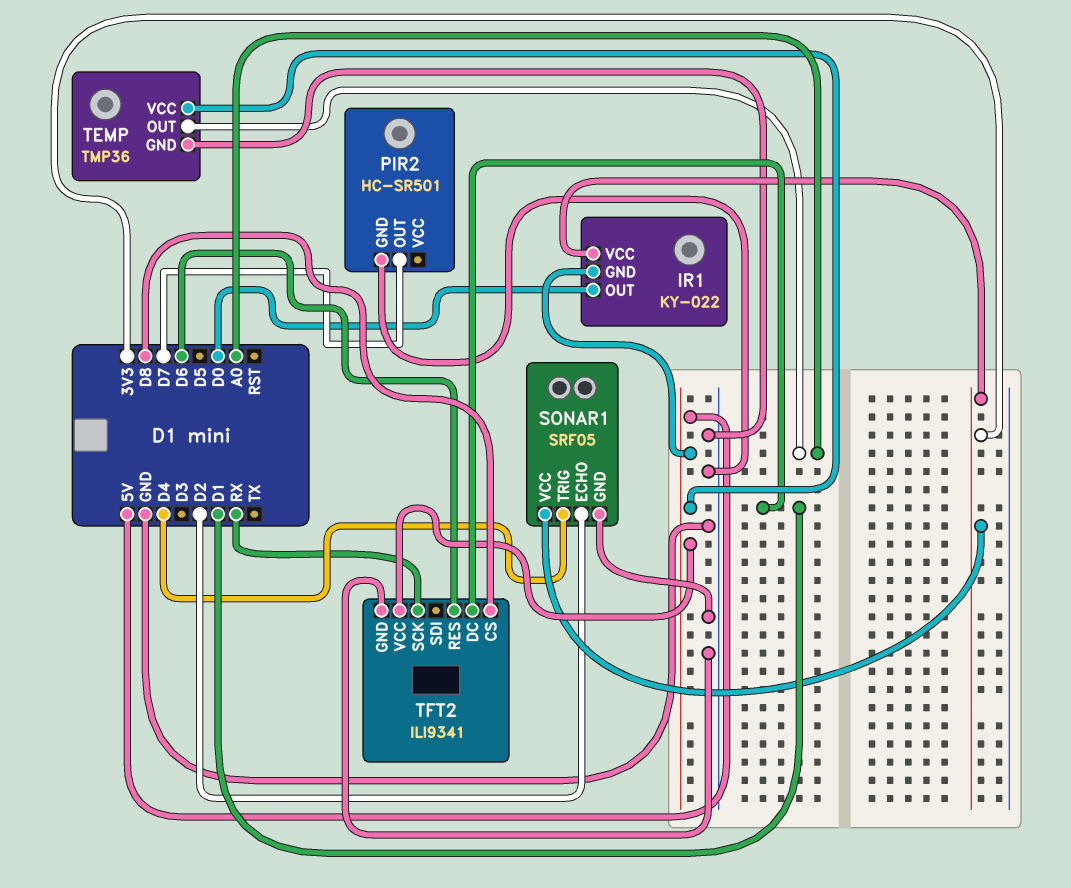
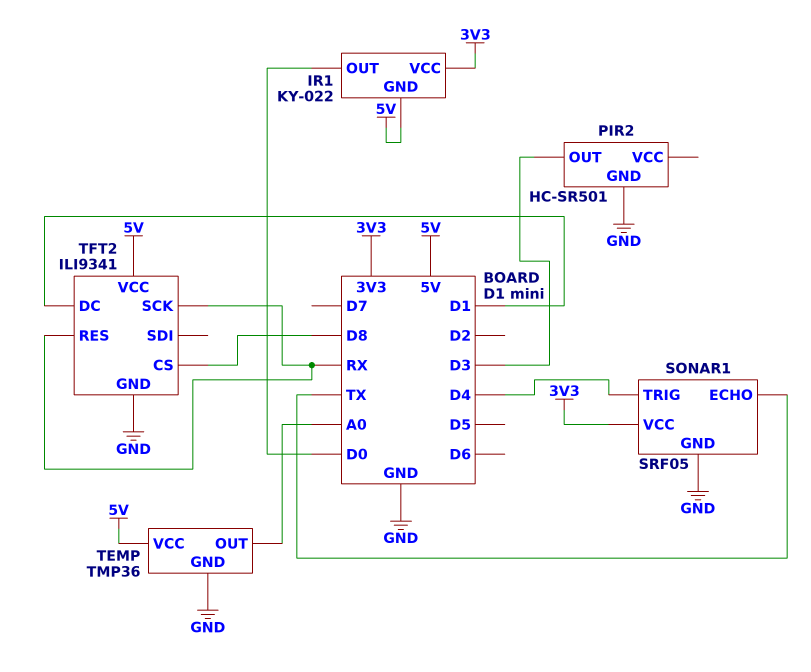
PIR2 pin OUT: D7 -> D3
SONAR1 pin ECHO: D2 -> TX
TFT2 pin RES: D6 -> RX

